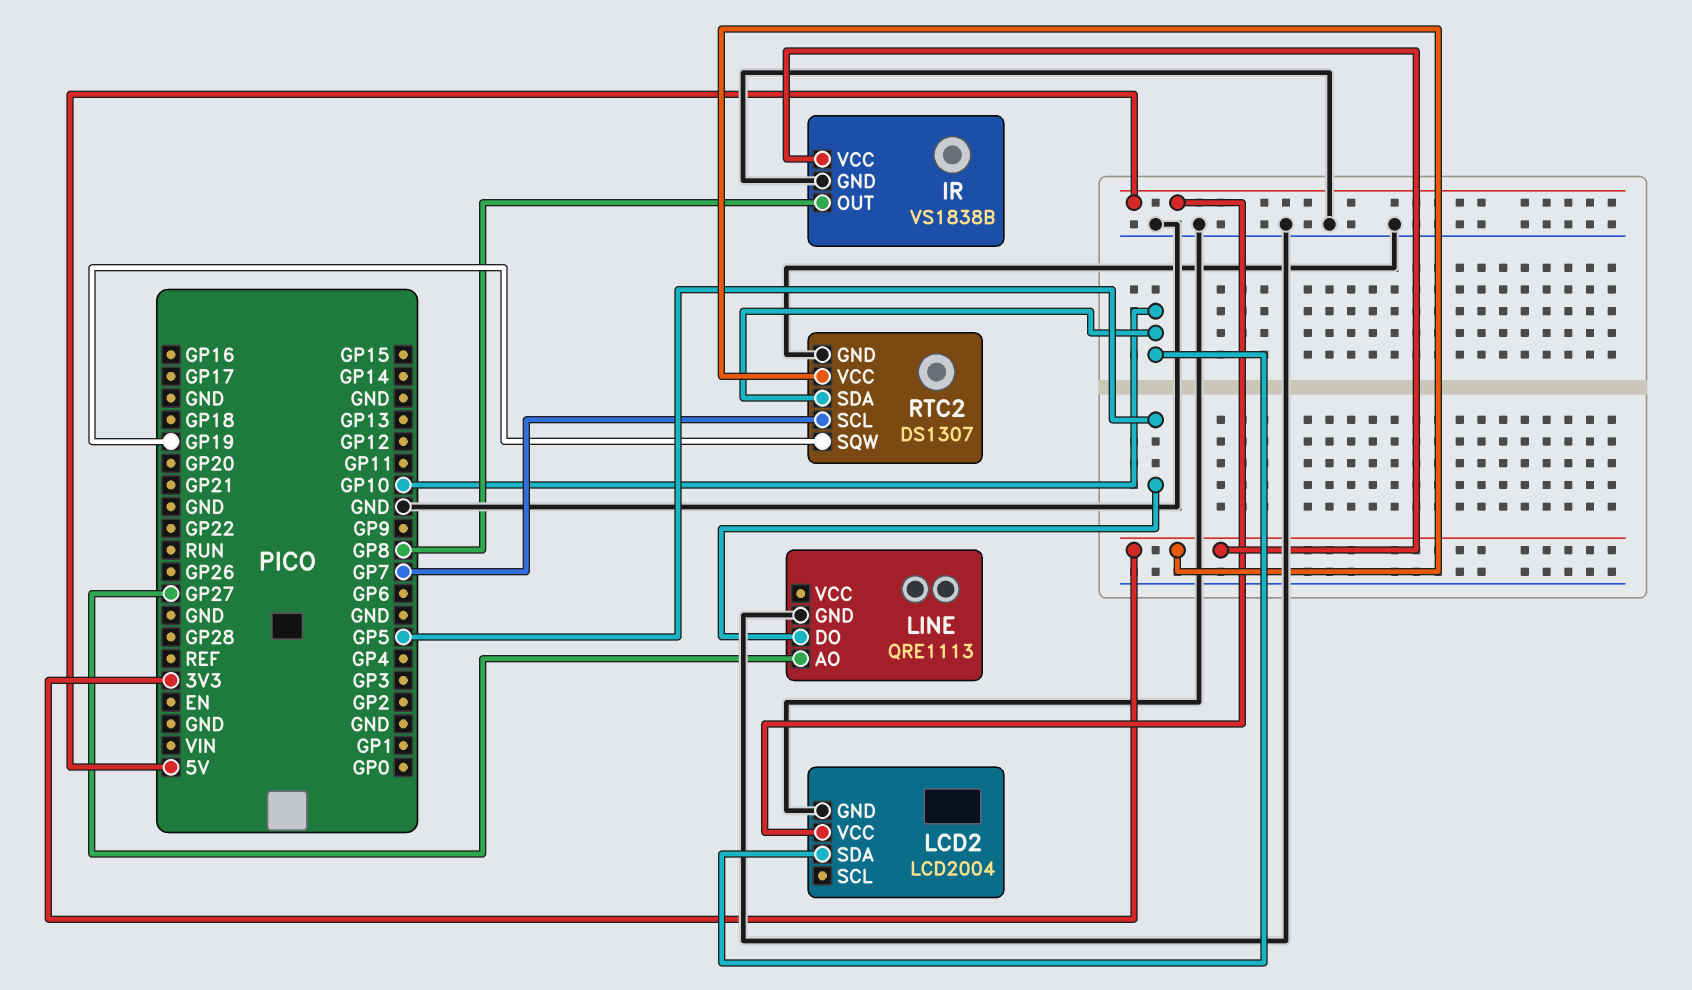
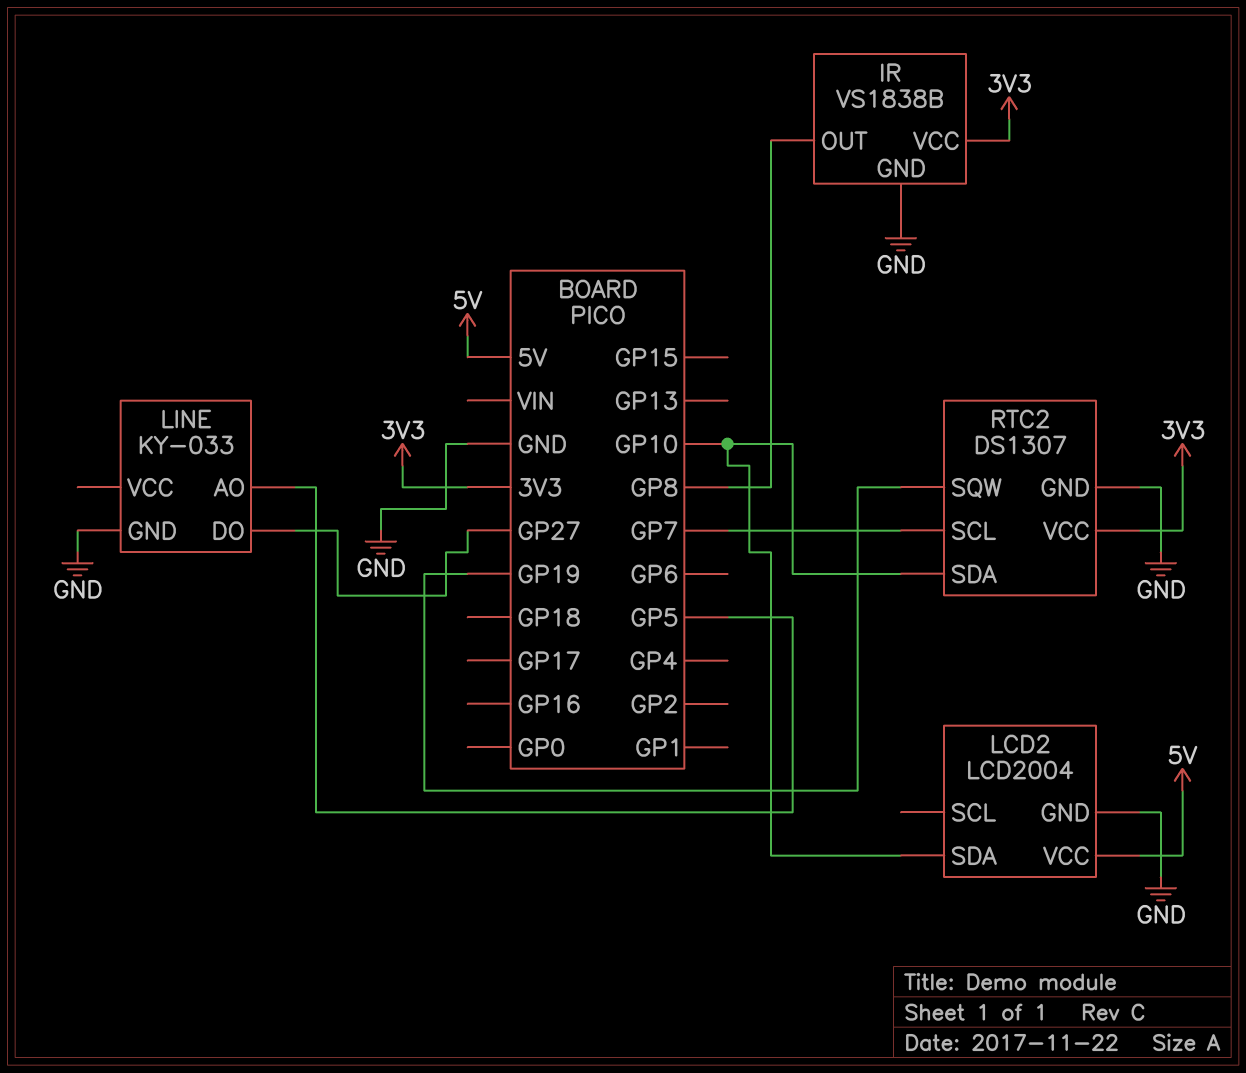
LINE: QRE1113 -> KY-033
LINE pin AO: GP27 -> GP5
LINE pin DO: GP5 -> GP27

